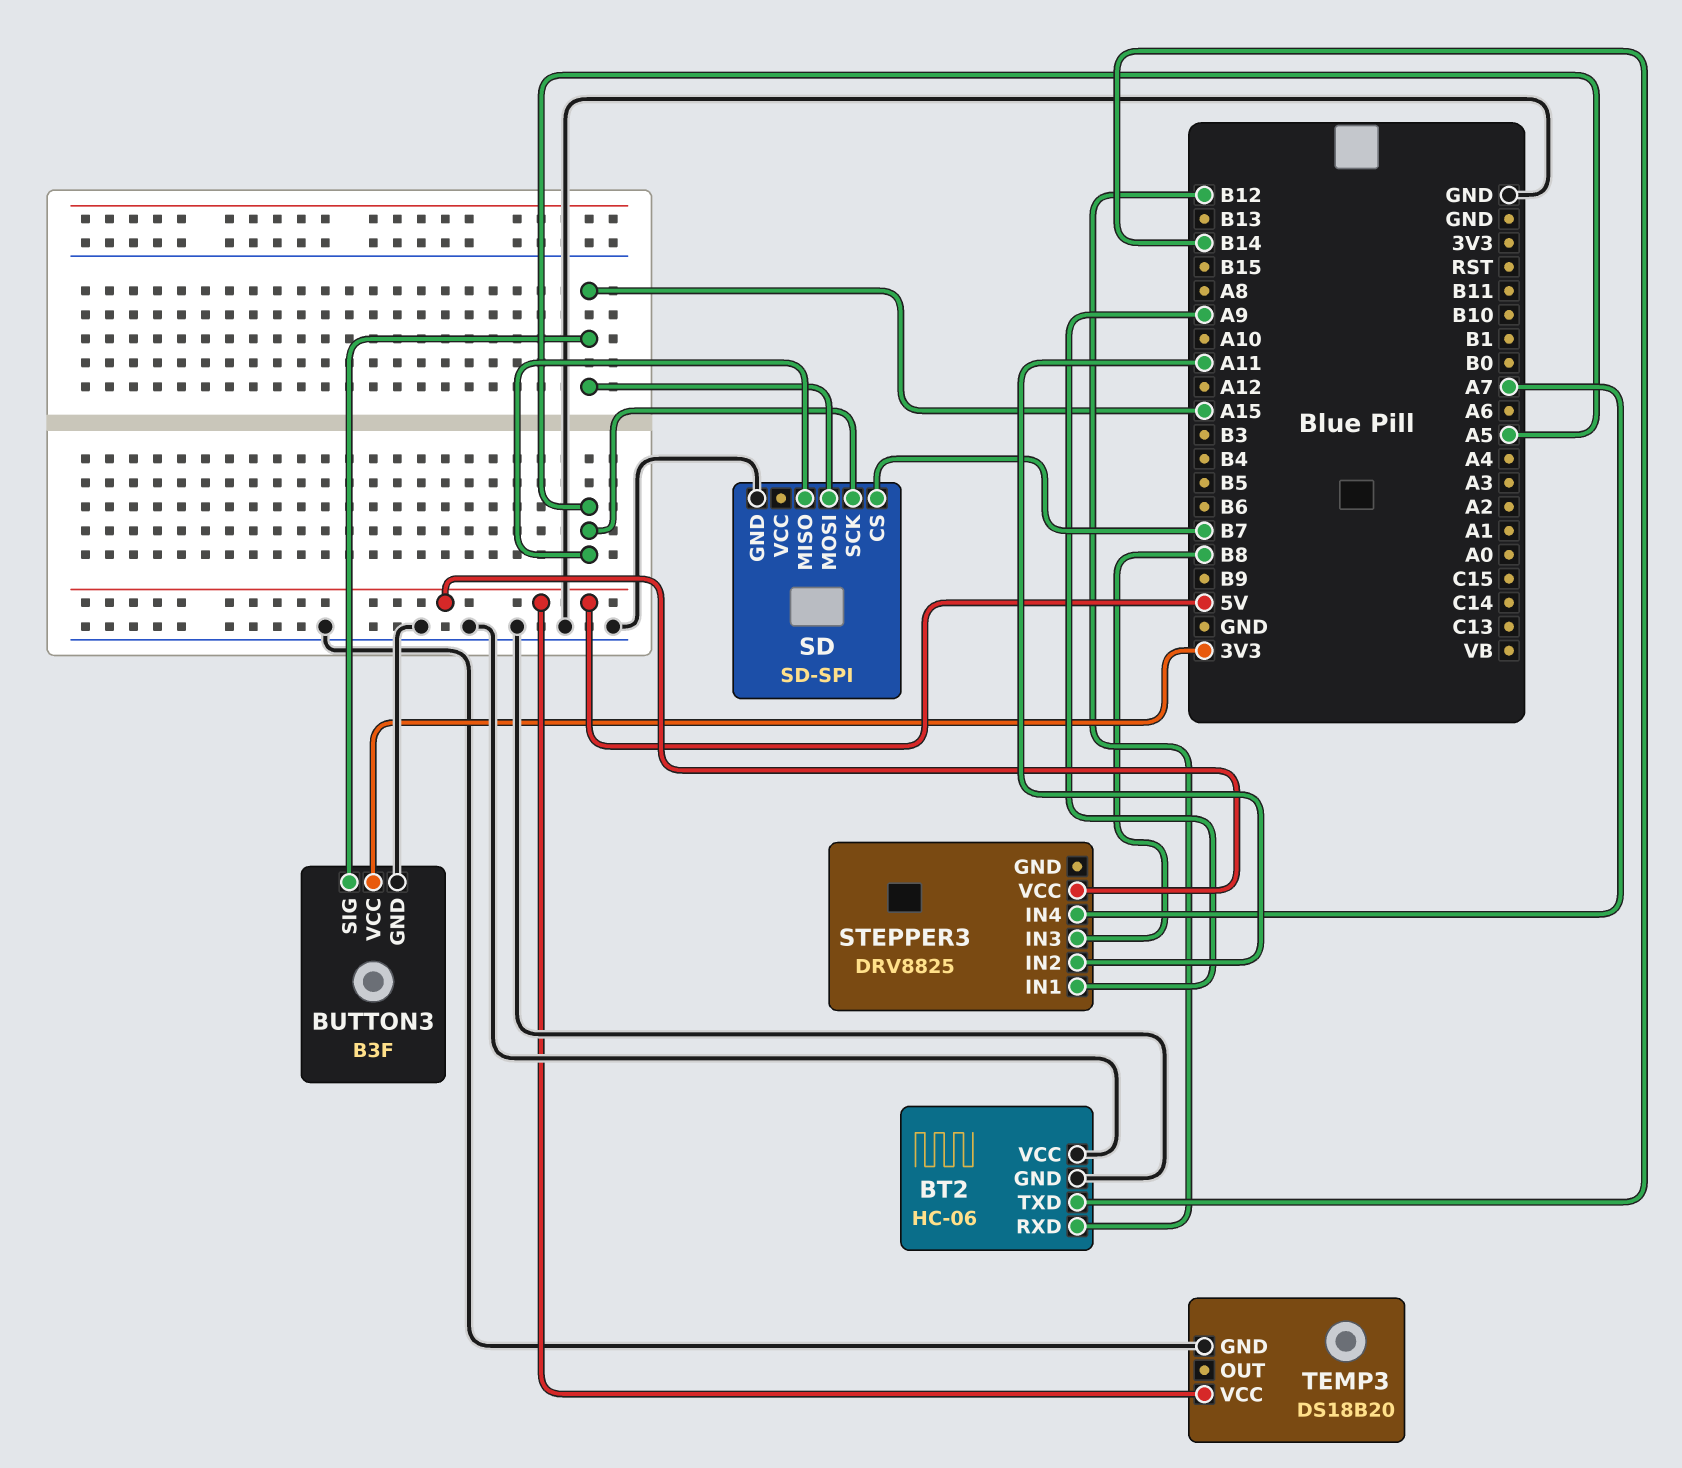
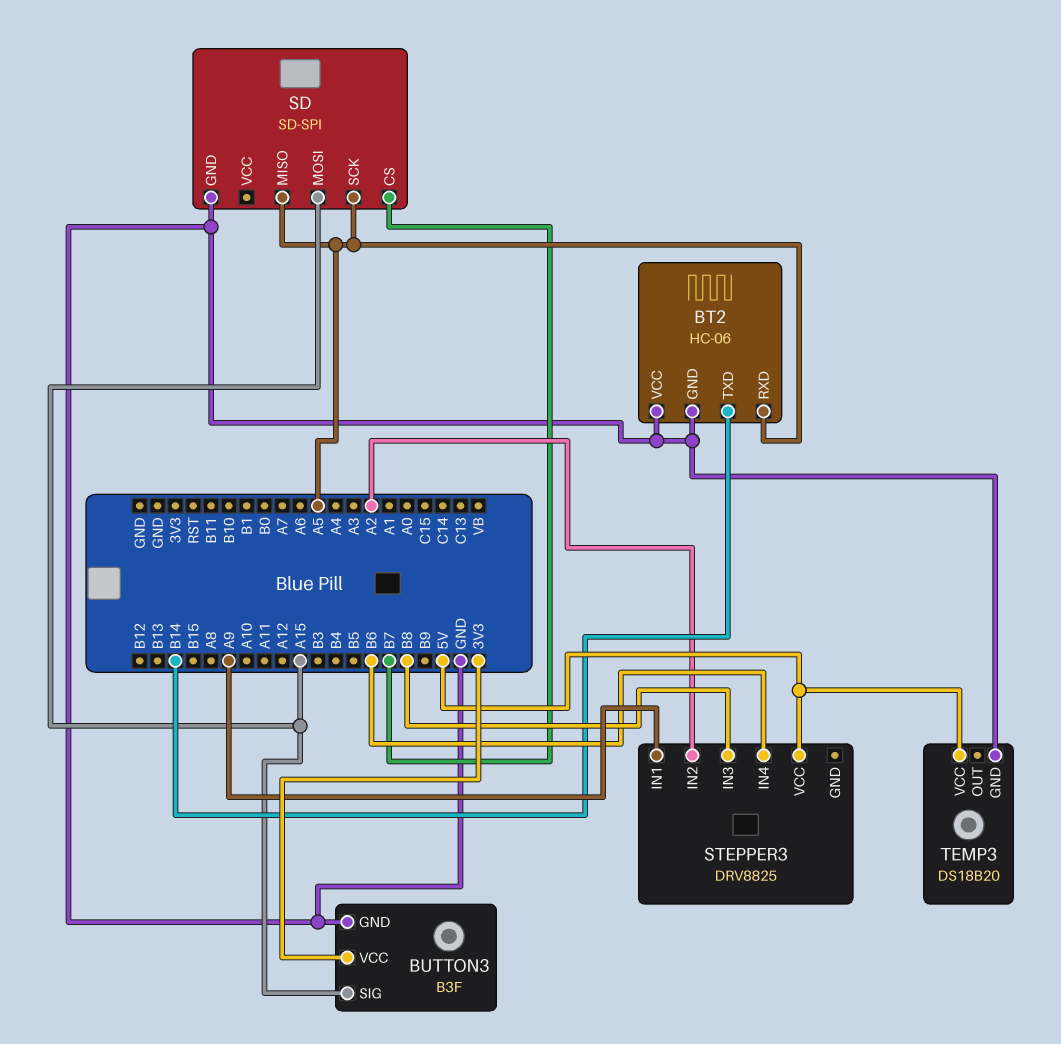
BT2 pin RXD: B12 -> A5
STEPPER3 pin IN2: A11 -> A2
STEPPER3 pin IN4: A7 -> B6

